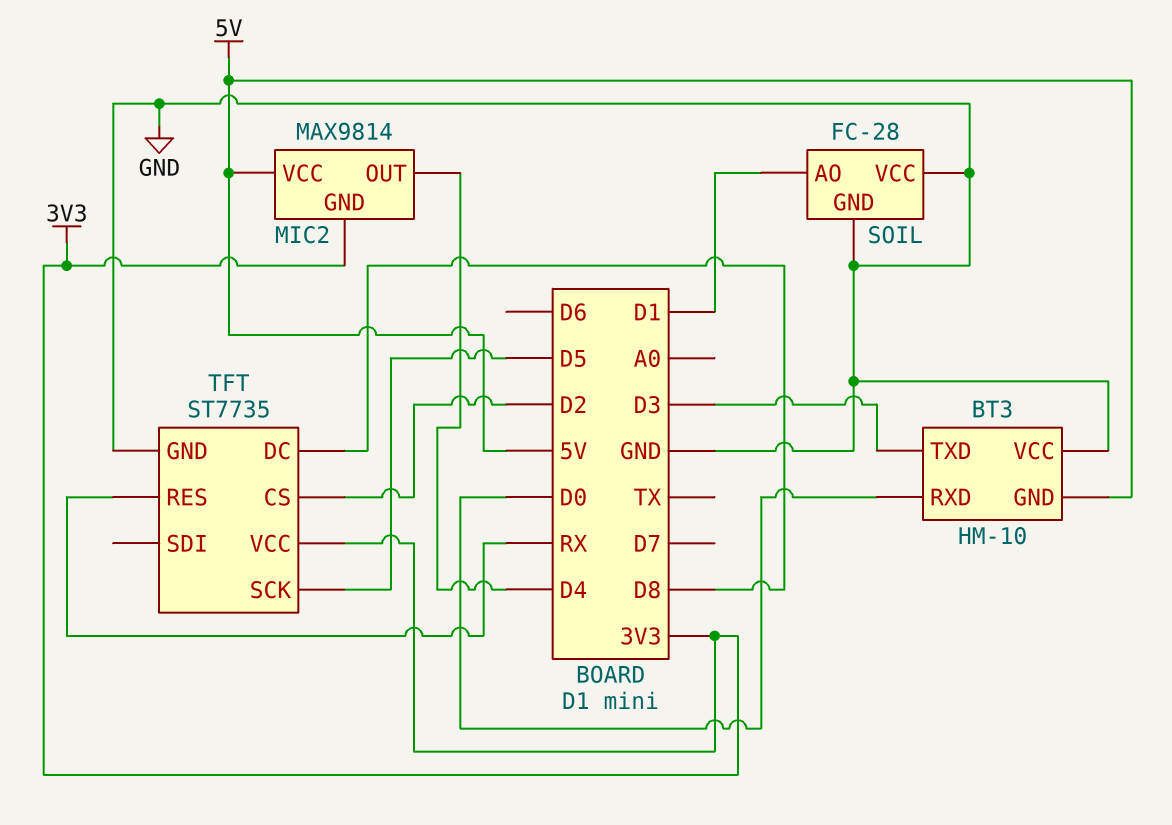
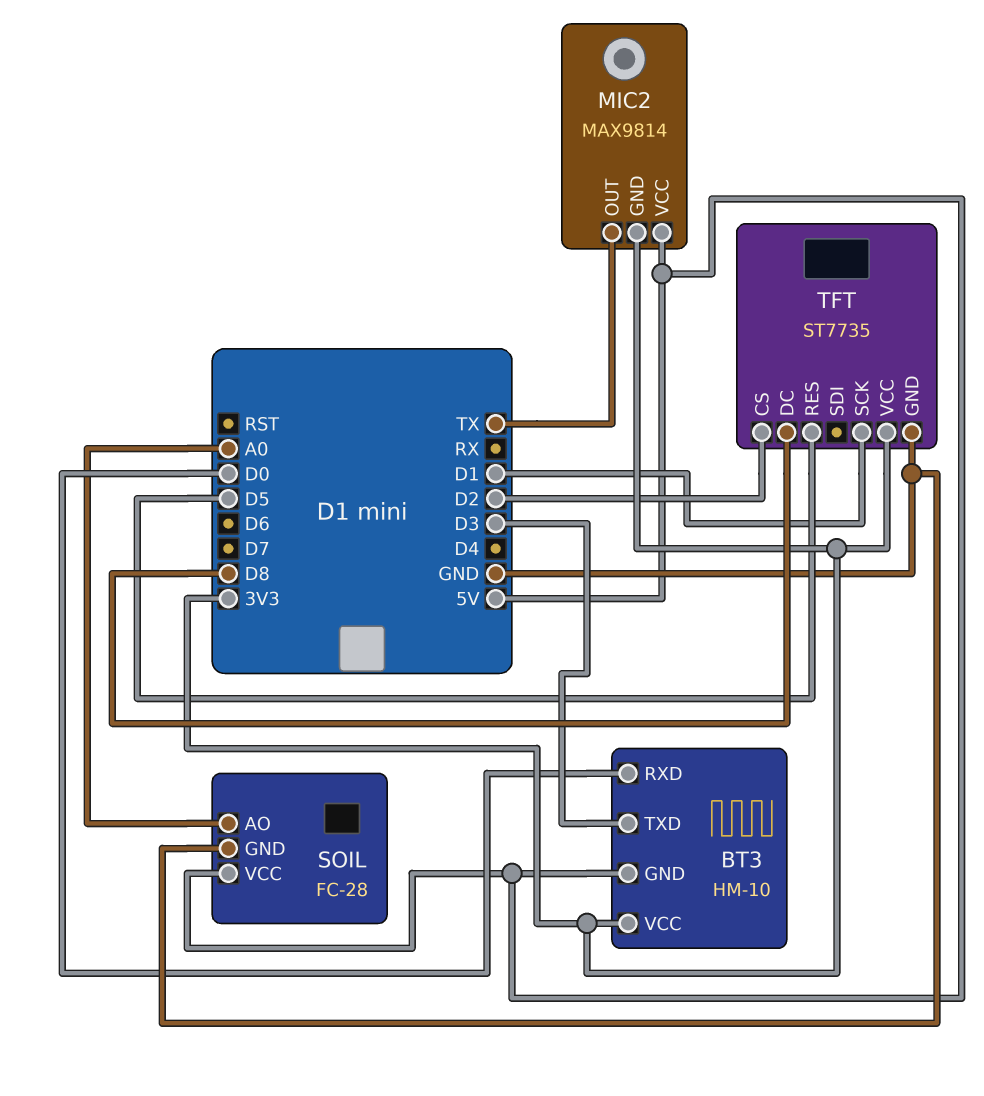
BT3 pin VCC: GND -> 3V3
MIC2 pin OUT: D4 -> TX
SOIL pin AO: D1 -> A0
SOIL pin VCC: GND -> 5V
TFT pin RES: RX -> D5
TFT pin SCK: D5 -> D1

